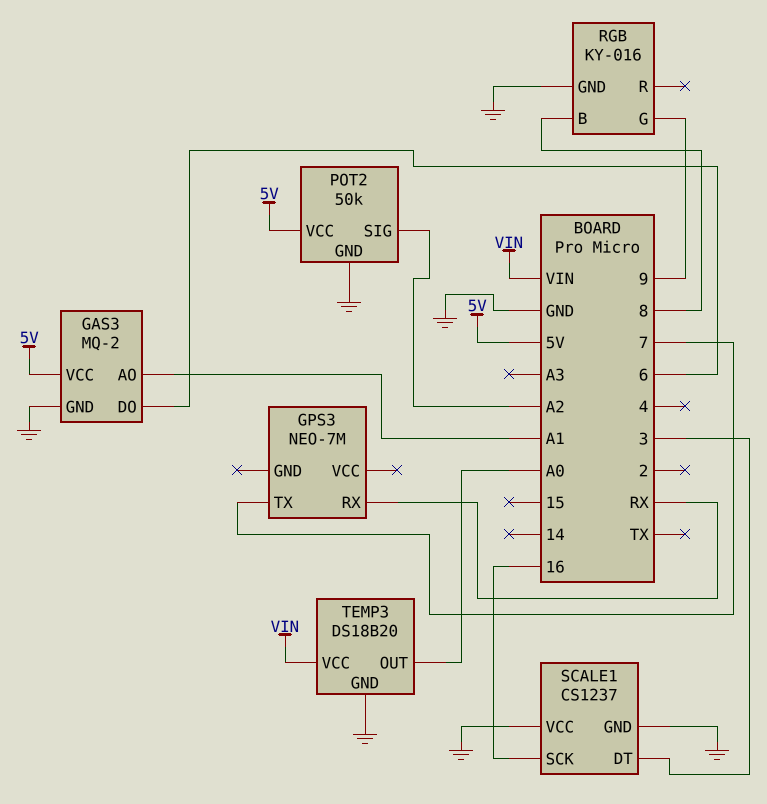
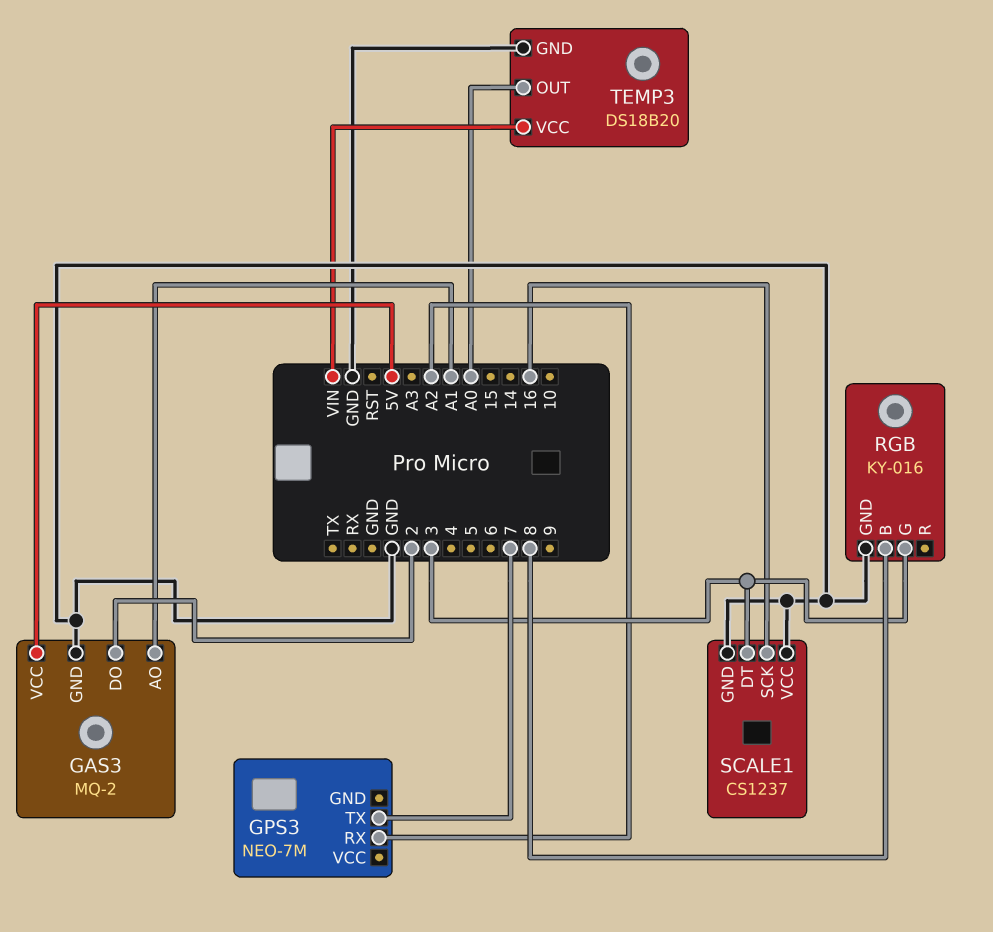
GAS3 pin DO: 6 -> 2
GPS3 pin RX: RX -> A2
POT2: 50k -> none
POT2 pin GND: GND -> none
POT2 pin SIG: A2 -> none
POT2 pin VCC: 5V -> none
RGB pin G: 9 -> 3

